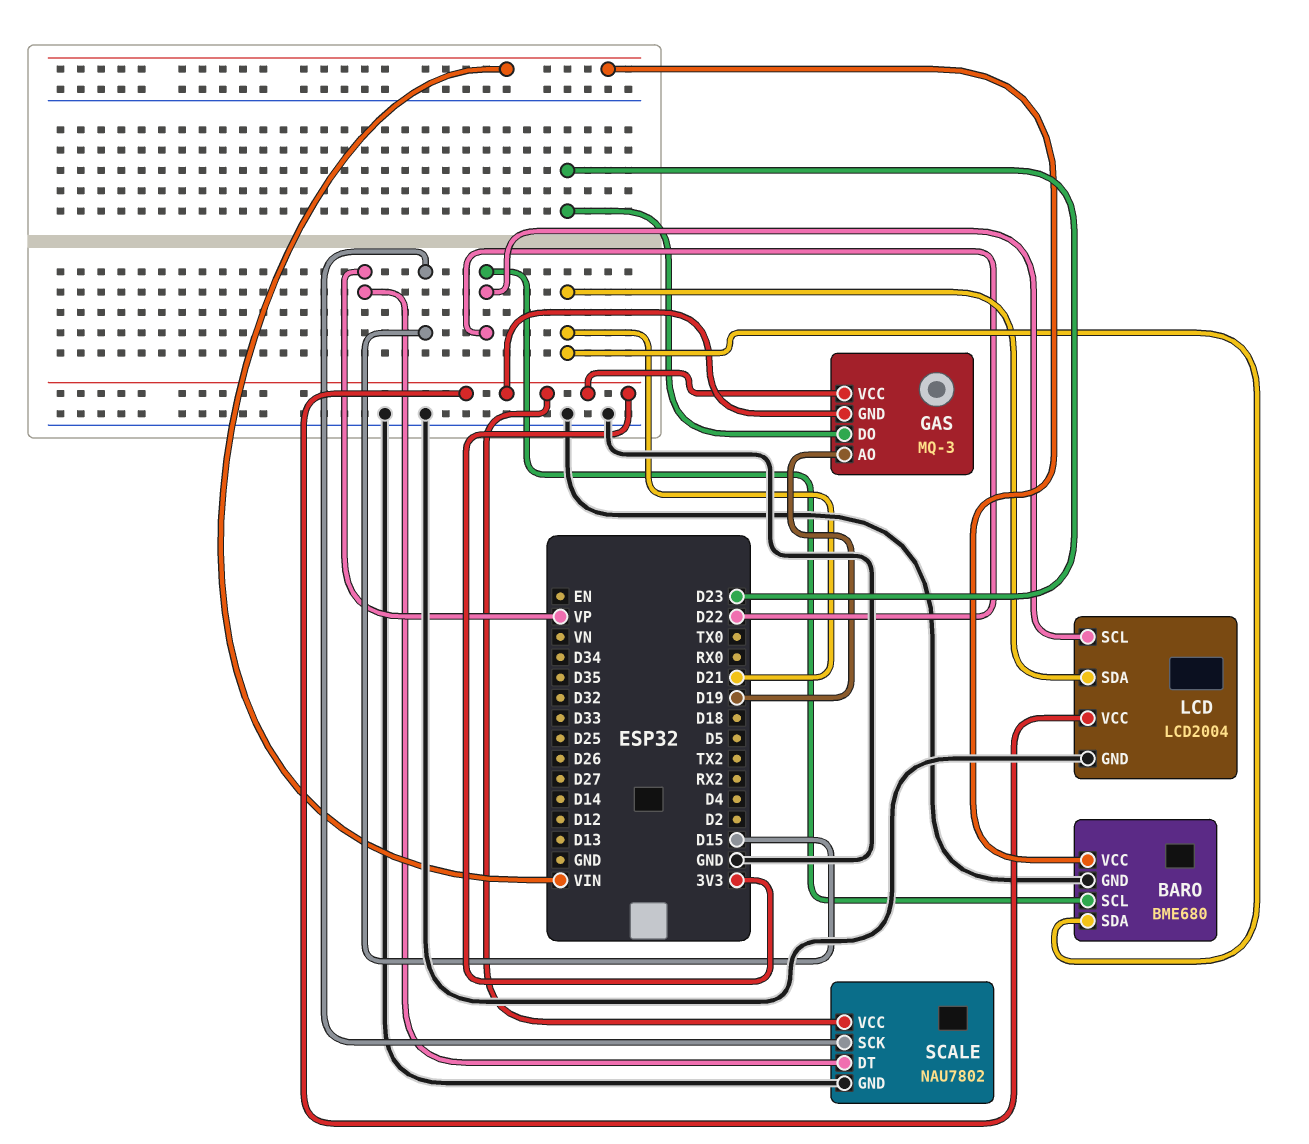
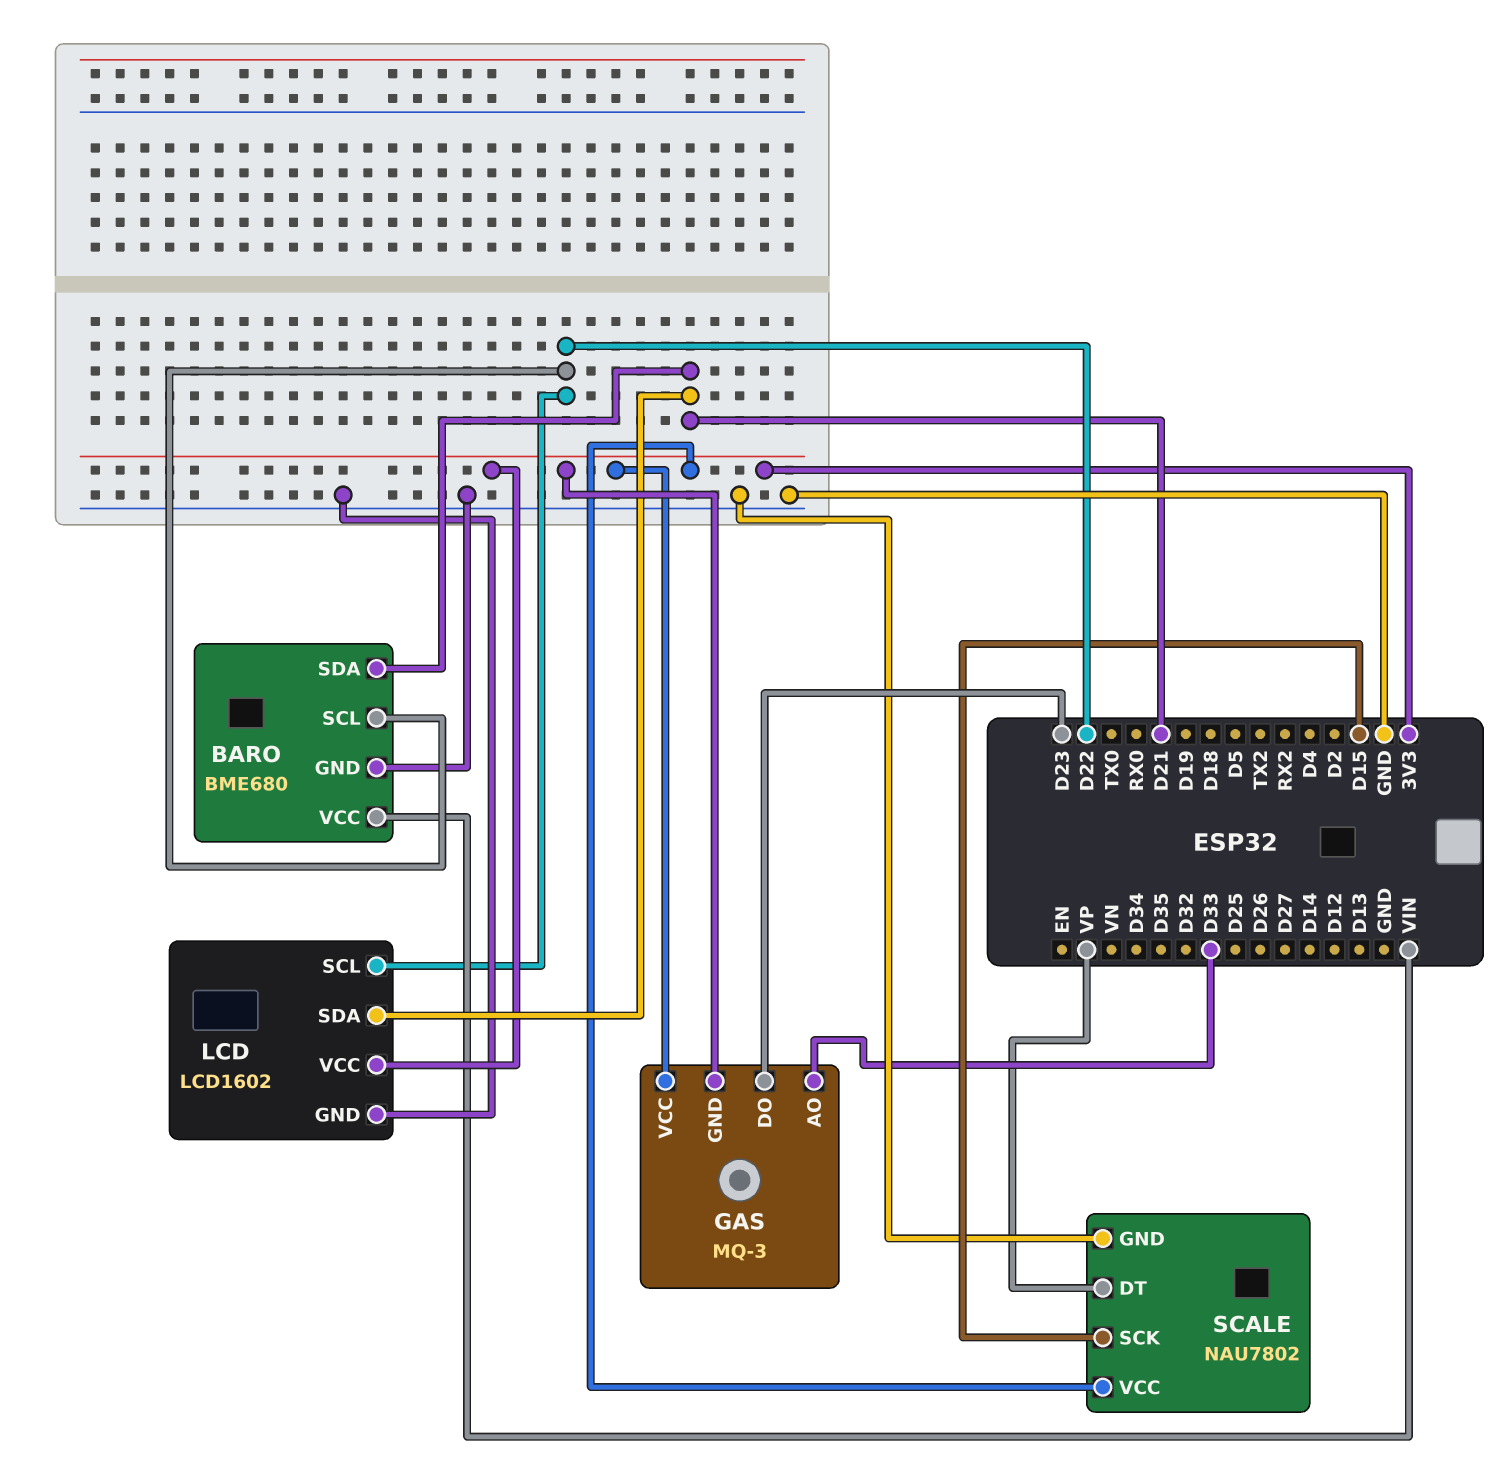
GAS pin AO: D19 -> D33
LCD: LCD2004 -> LCD1602

